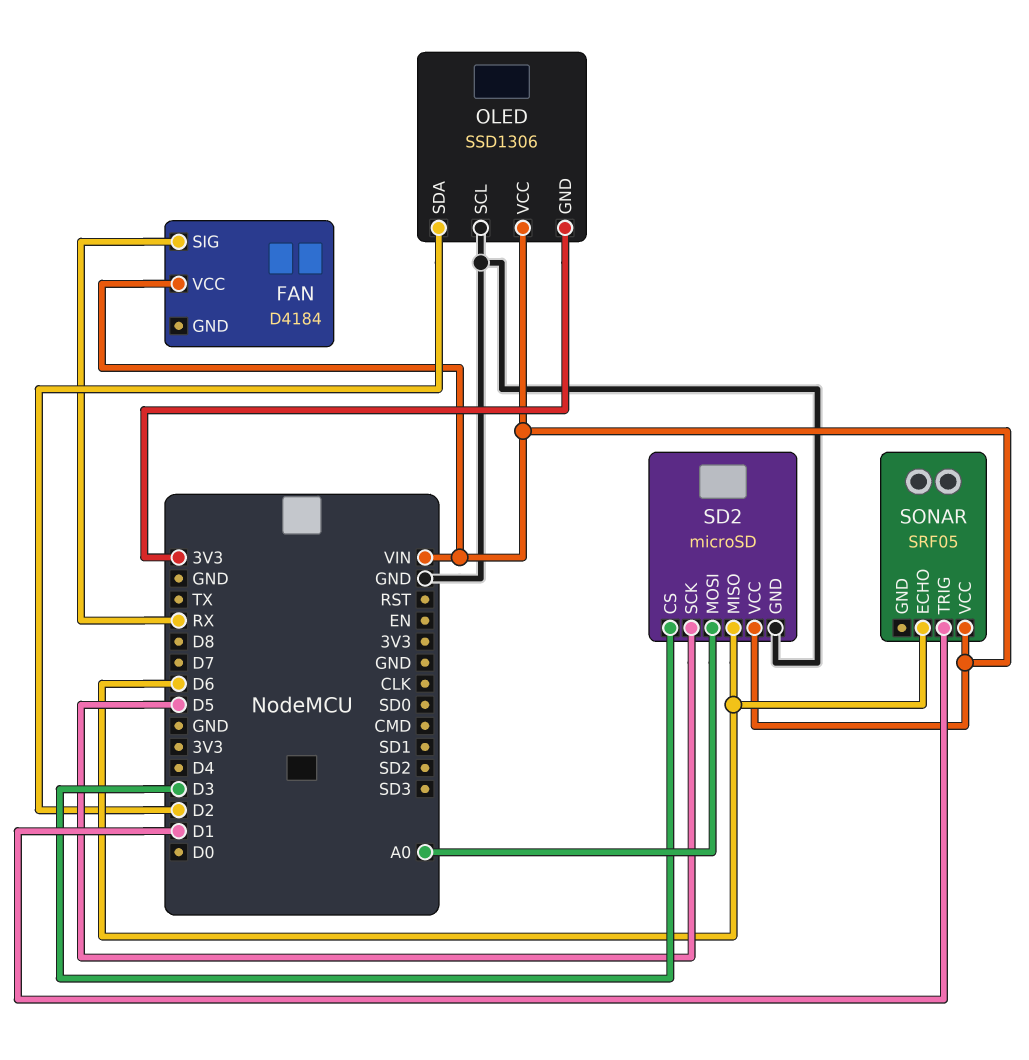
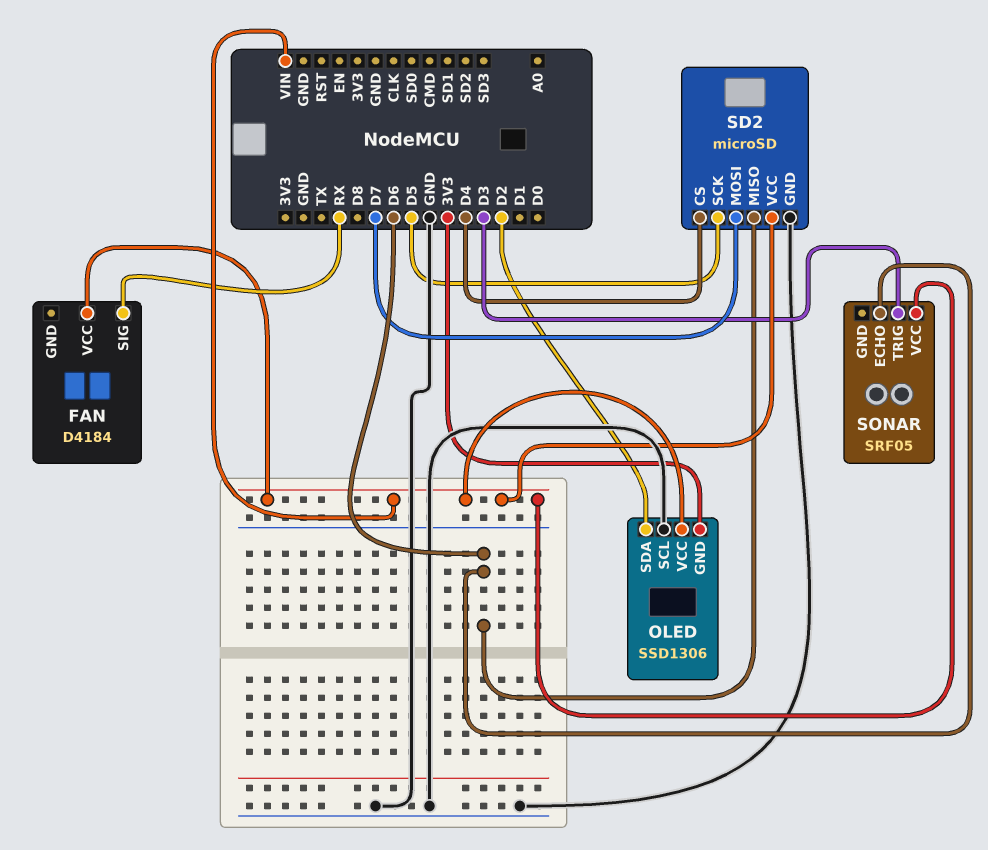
SD2 pin CS: D3 -> D4
SD2 pin MOSI: A0 -> D7
SONAR pin TRIG: D1 -> D3

